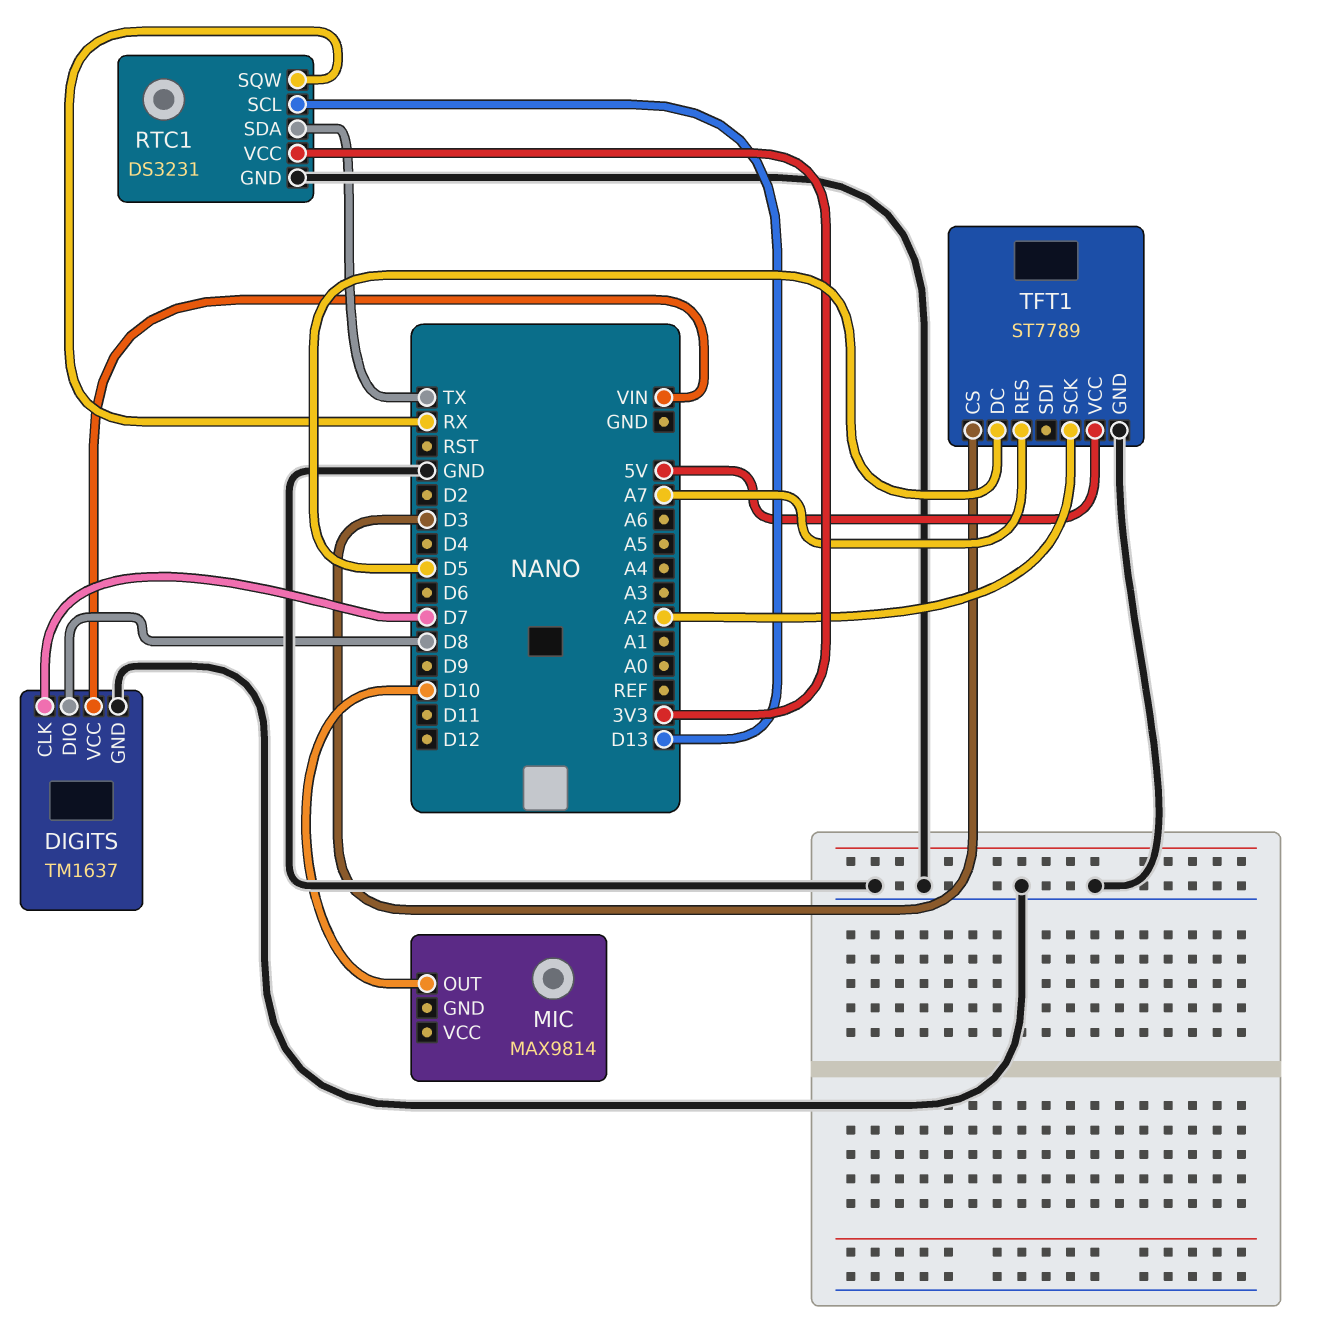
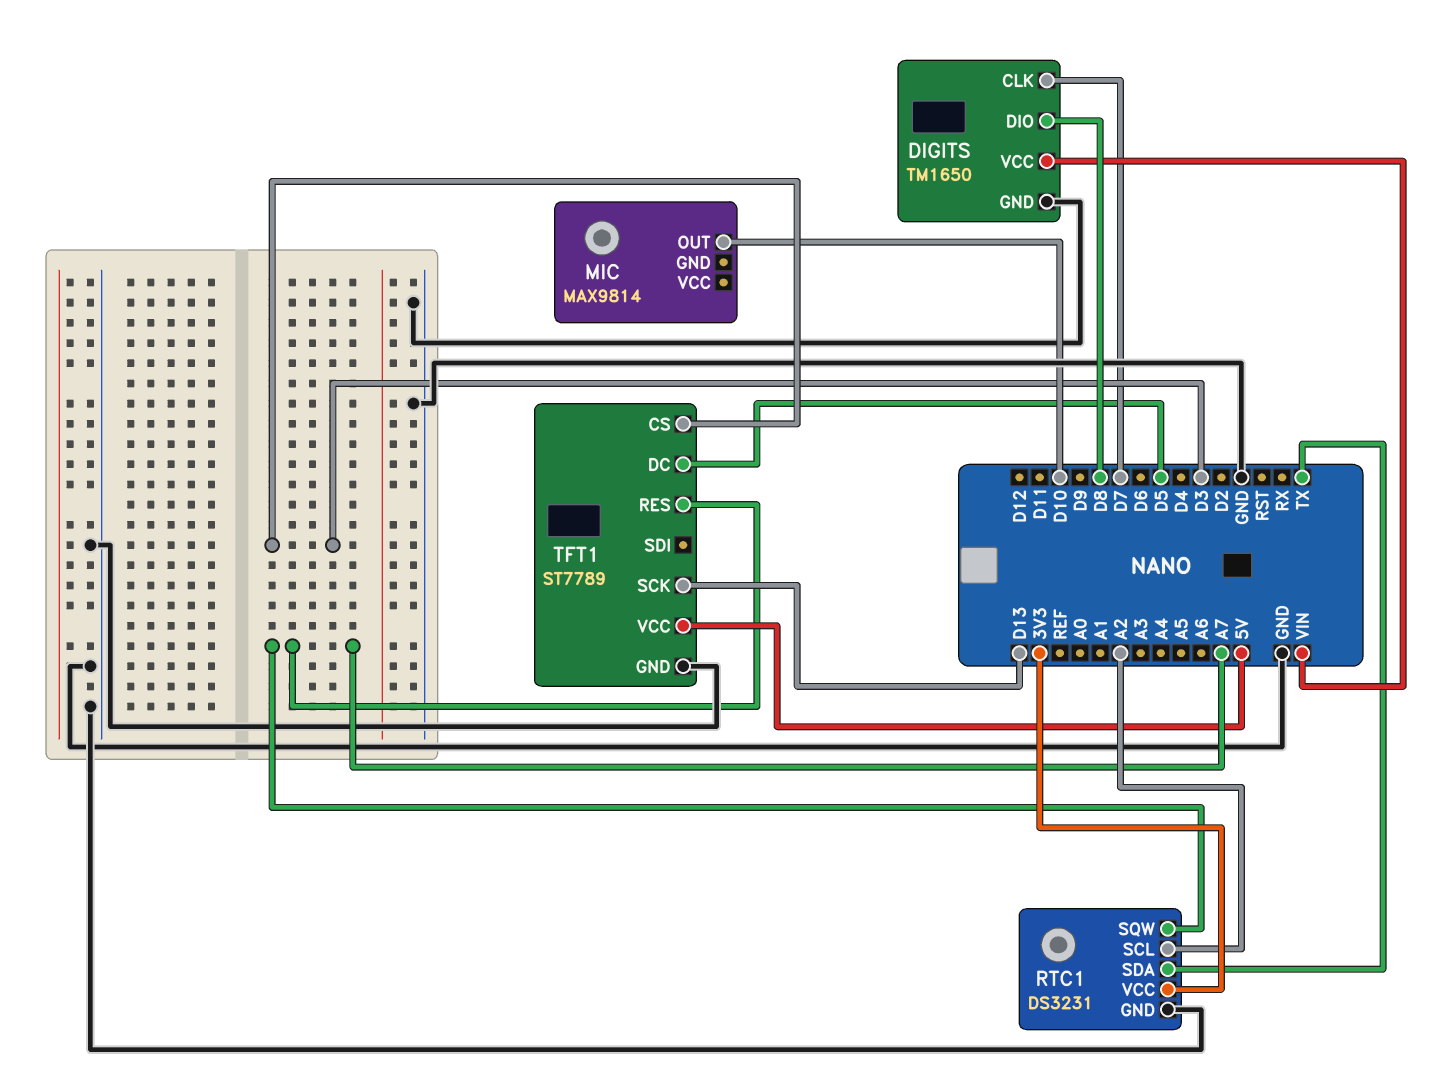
DIGITS: TM1637 -> TM1650
RTC1 pin SCL: D13 -> A2
RTC1 pin SQW: RX -> A7
TFT1 pin SCK: A2 -> D13

